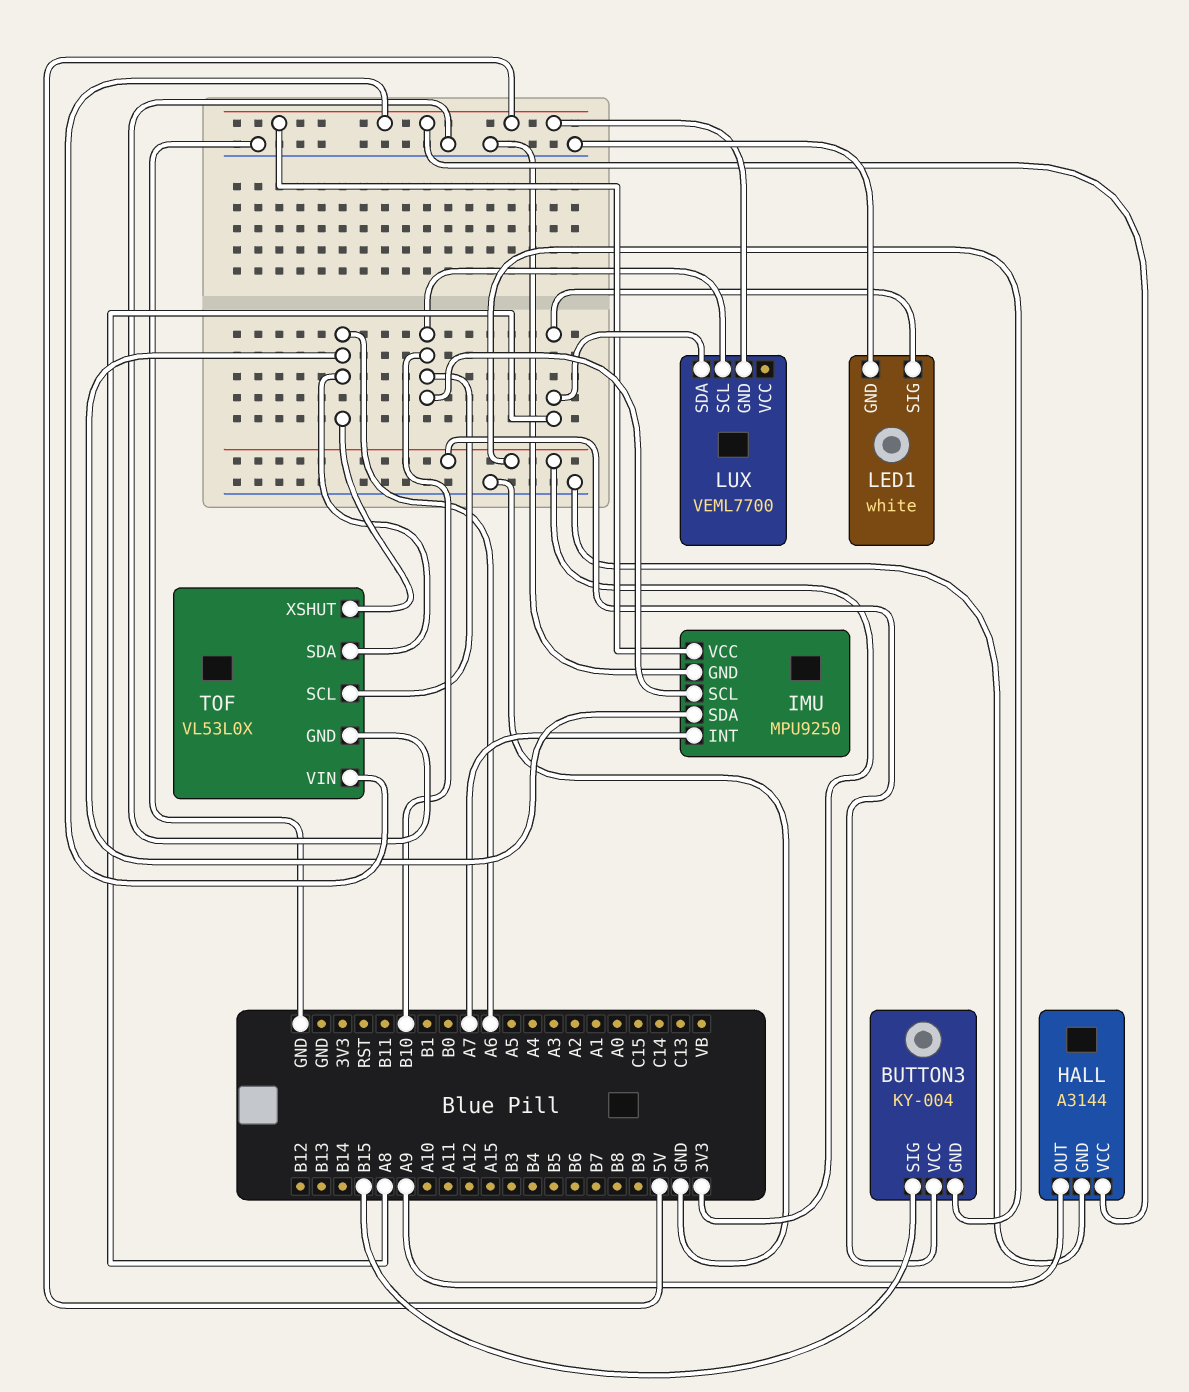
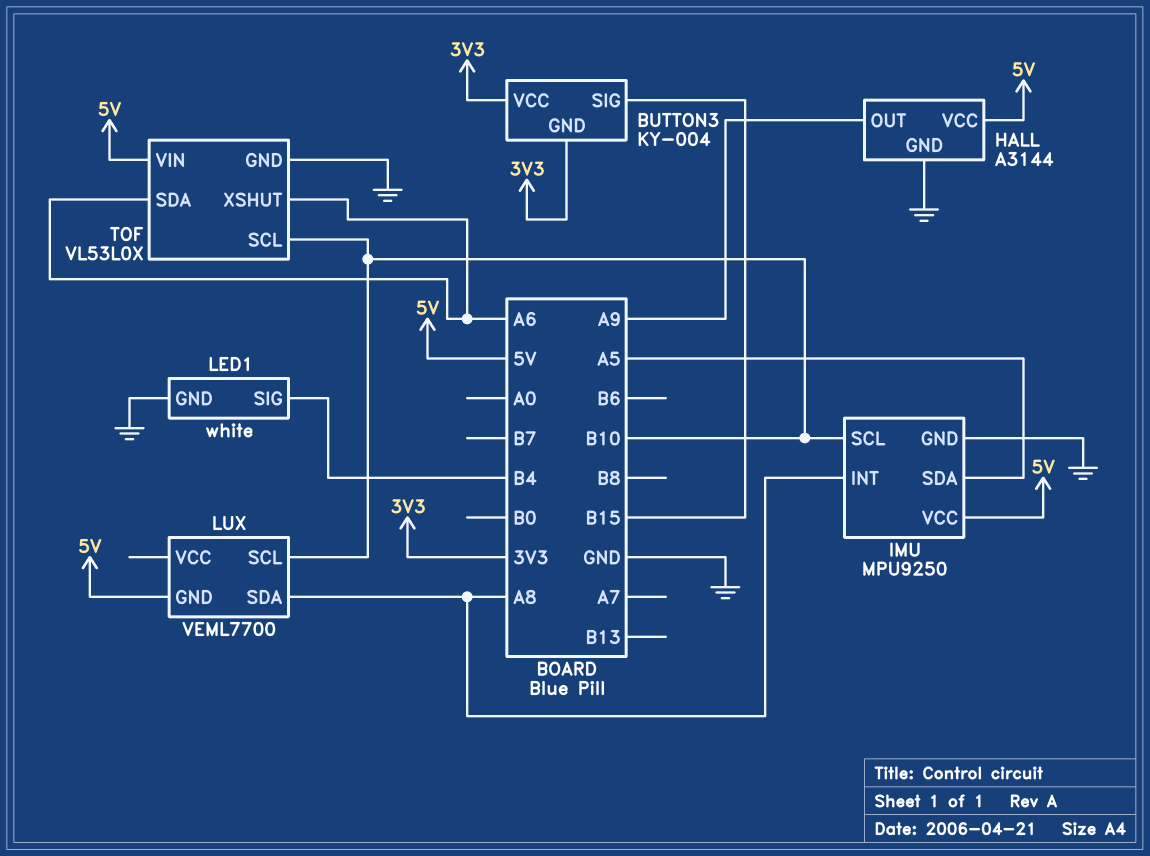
IMU pin INT: A7 -> A8
IMU pin SDA: A6 -> A5
LED1 pin SIG: A8 -> B4

